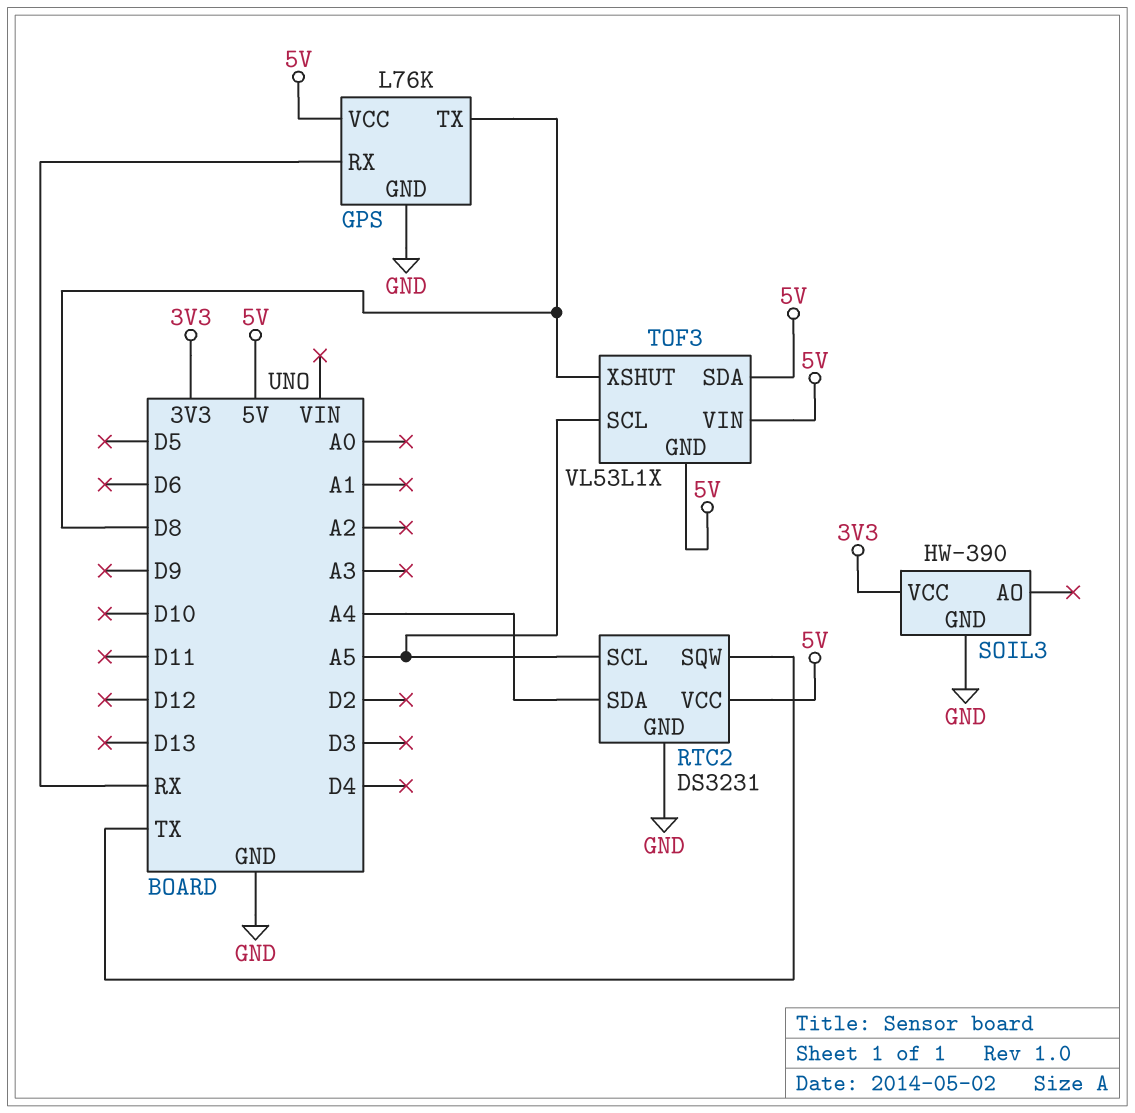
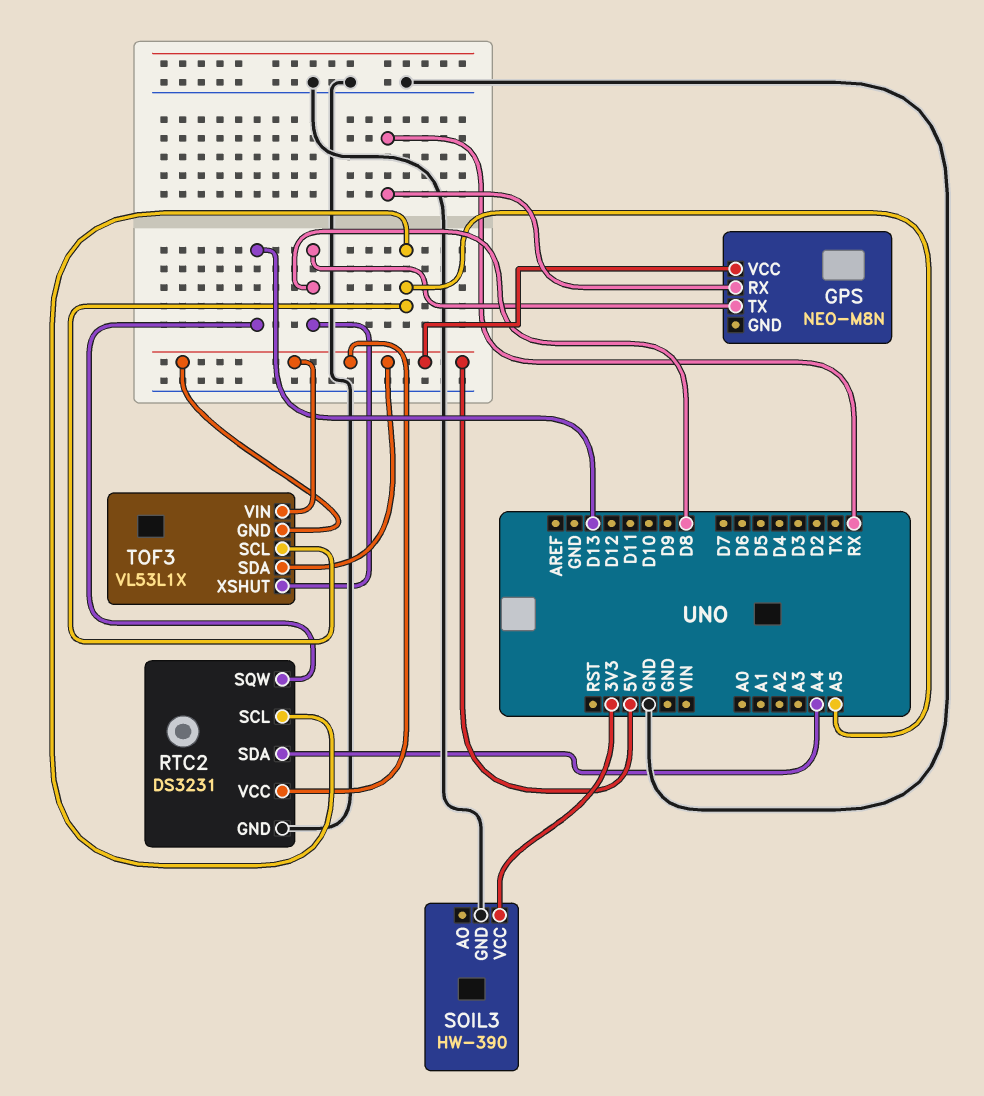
GPS: L76K -> NEO-M8N
GPS pin GND: GND -> none
RTC2 pin SQW: TX -> D13

